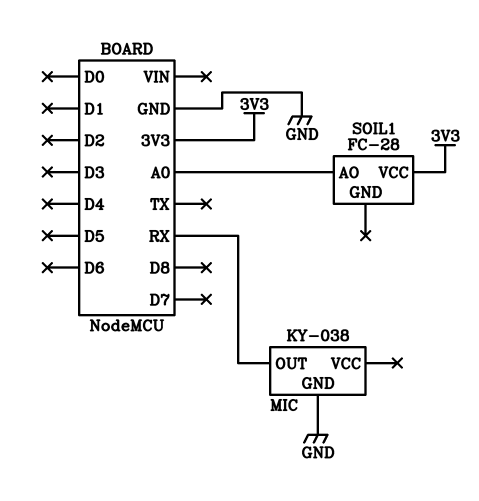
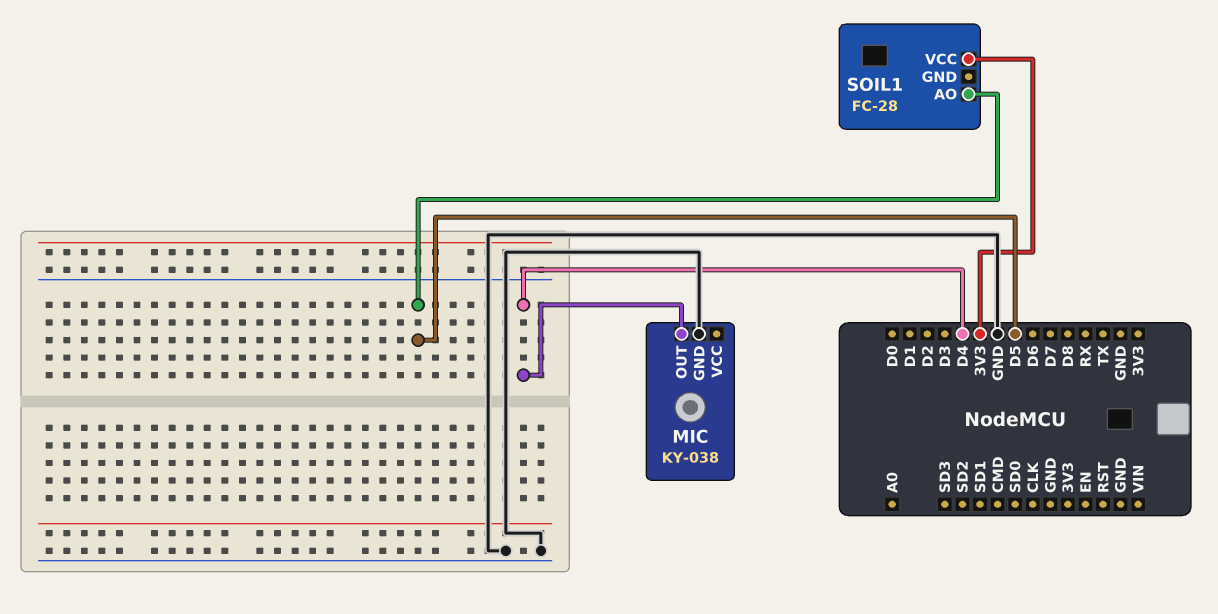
MIC pin OUT: RX -> D4
SOIL1 pin AO: A0 -> D5

